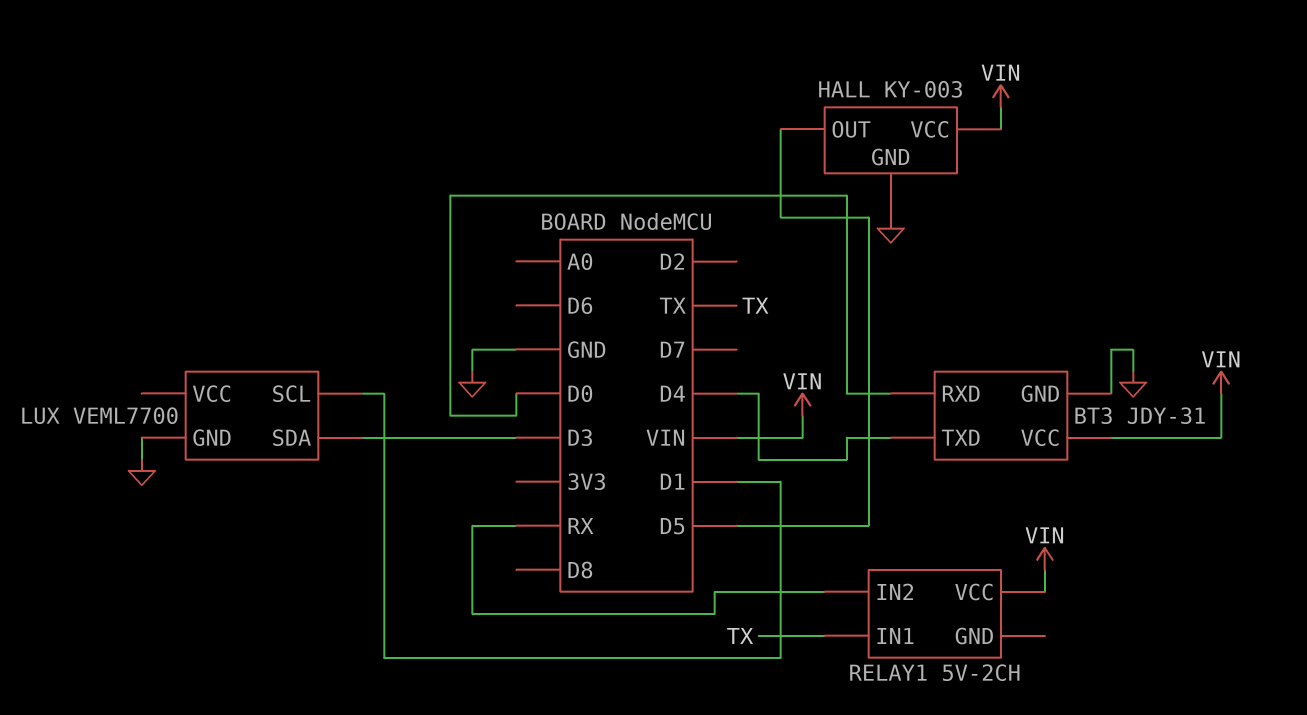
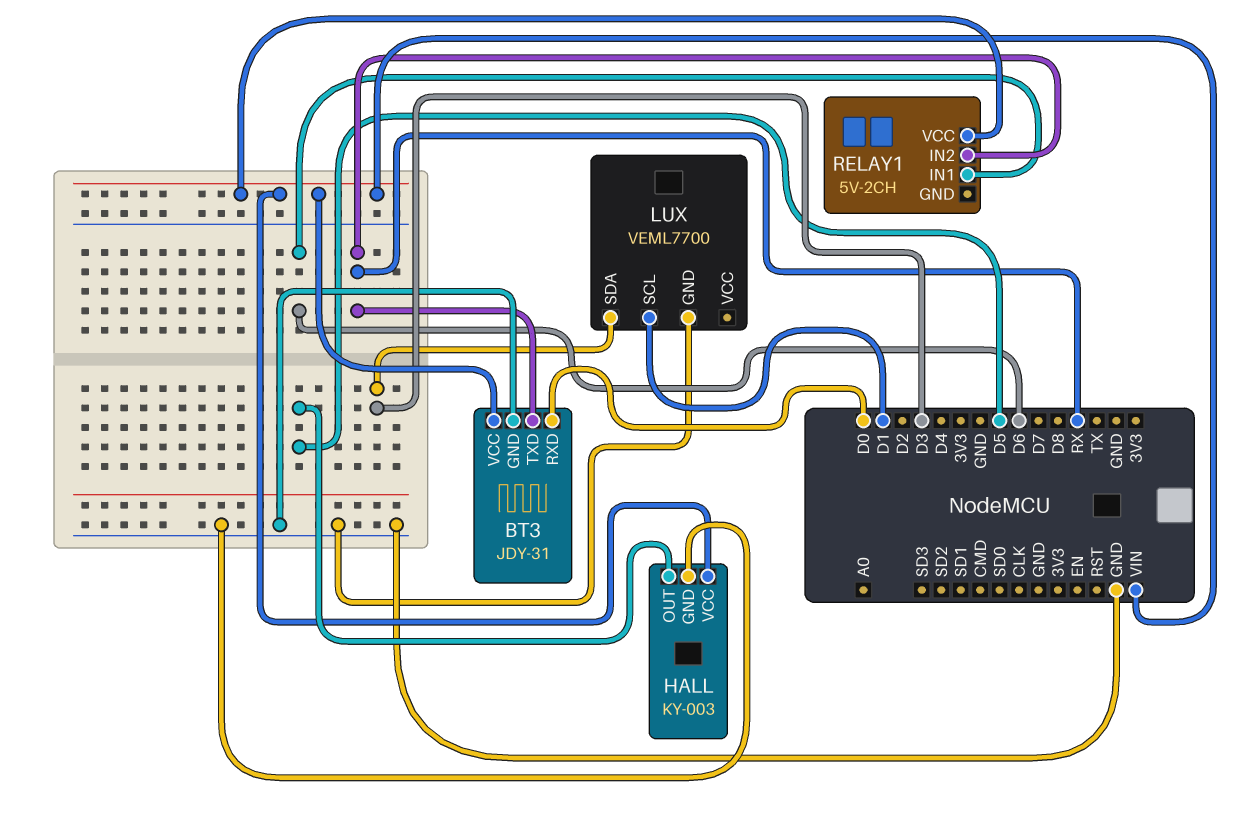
BT3 pin TXD: D4 -> RX
RELAY1 pin IN1: TX -> D6

